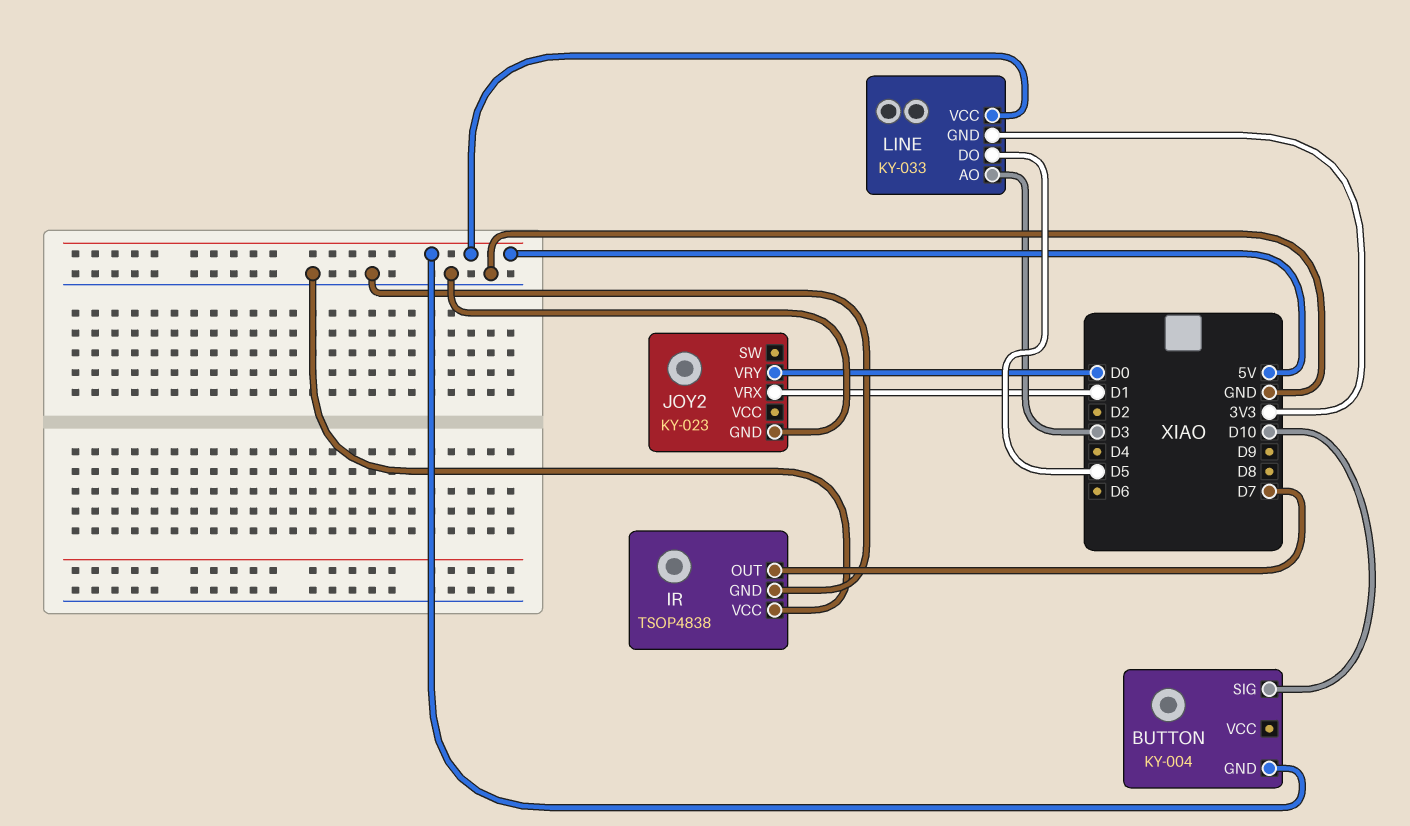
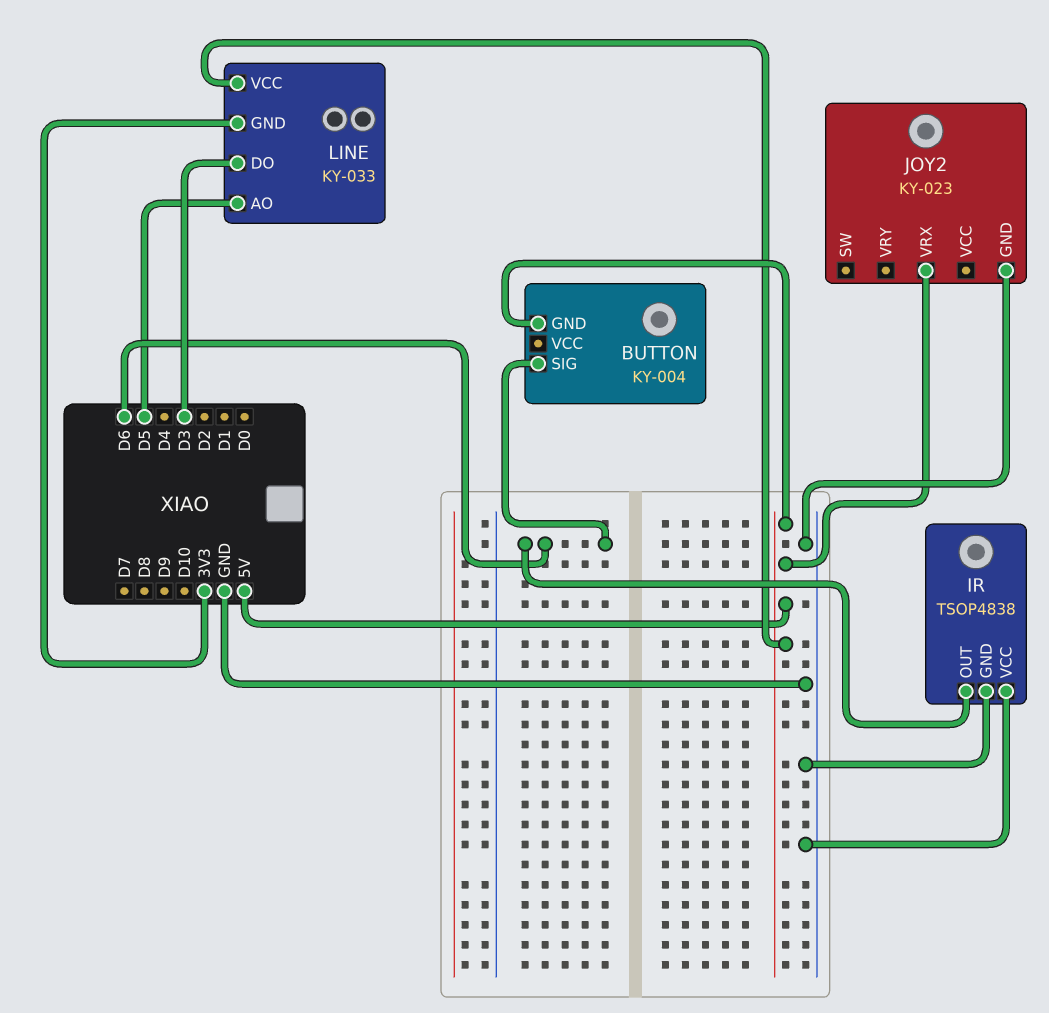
BUTTON pin SIG: D10 -> D6
IR pin OUT: D7 -> D6
JOY2 pin VRX: D1 -> 5V
JOY2 pin VRY: D0 -> none
LINE pin AO: D3 -> D5
LINE pin DO: D5 -> D3

